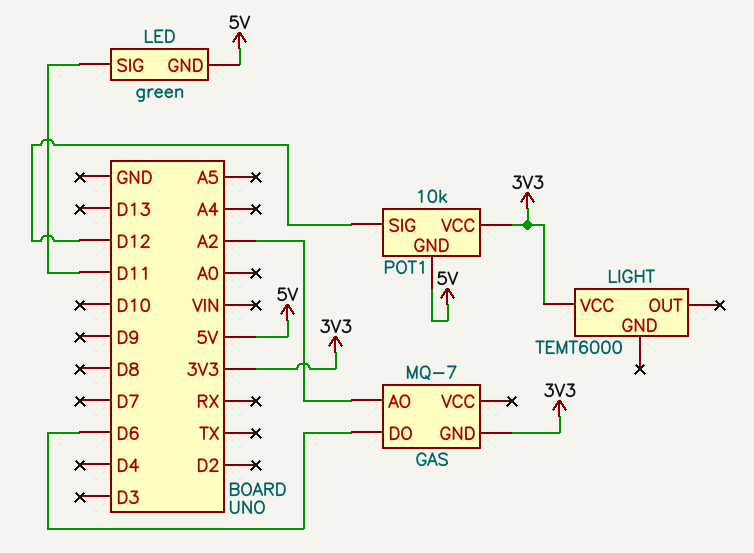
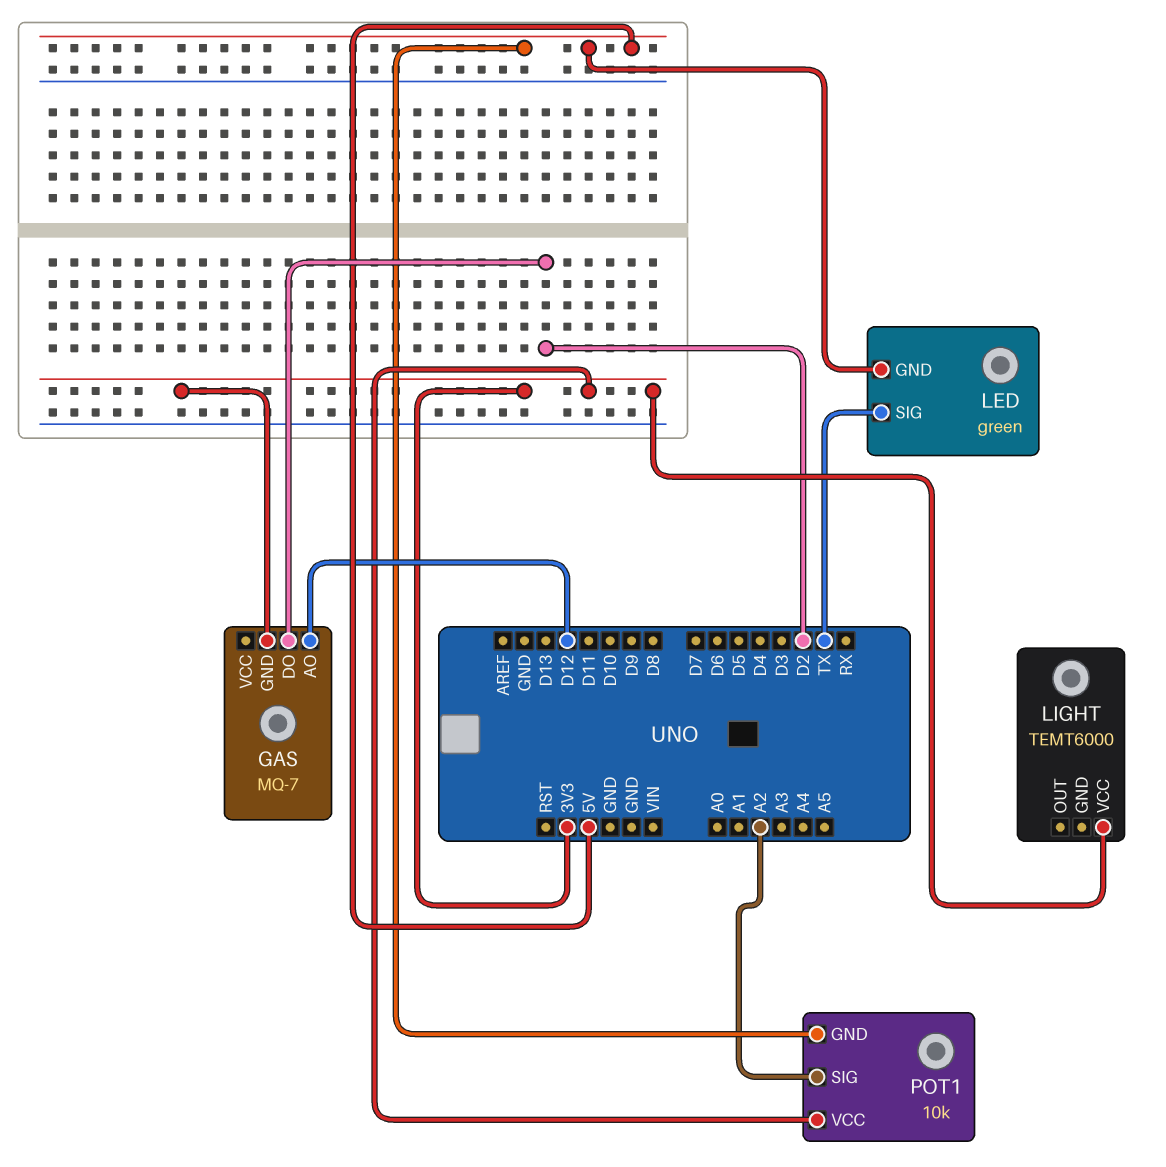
GAS pin AO: A2 -> D12
GAS pin DO: D6 -> D2
LED pin SIG: D11 -> TX
POT1 pin SIG: D12 -> A2

